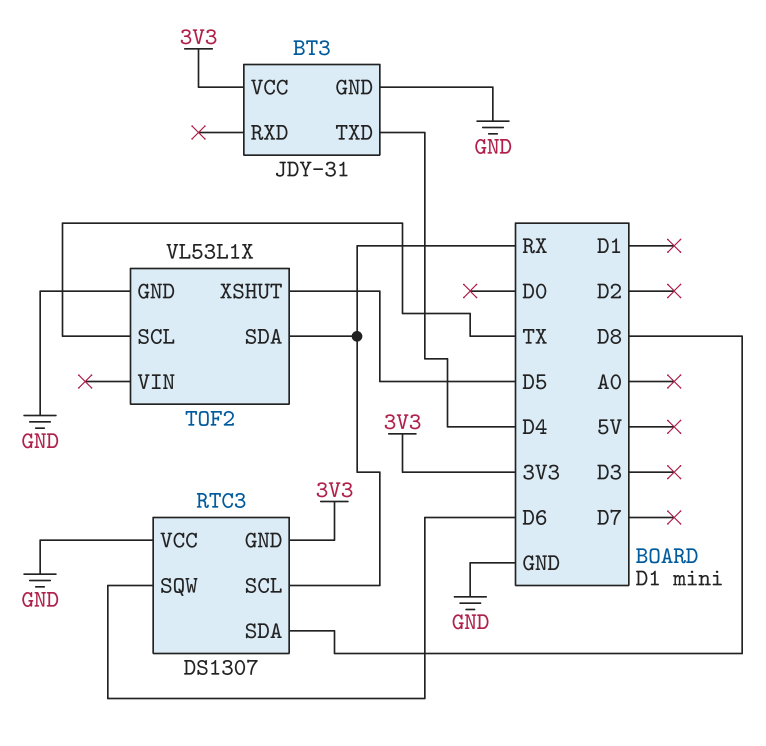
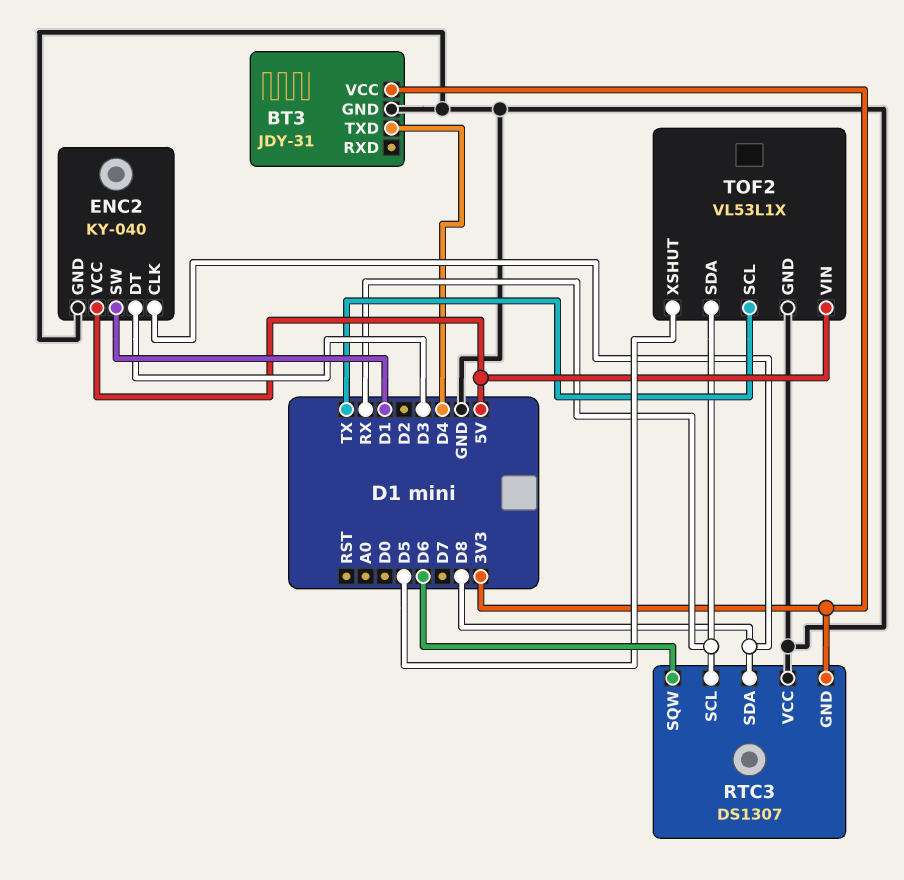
ENC2: none -> KY-040
ENC2 pin CLK: none -> D8
ENC2 pin DT: none -> D3
ENC2 pin GND: none -> GND
ENC2 pin SW: none -> D1
ENC2 pin VCC: none -> 5V
TOF2 pin VIN: none -> 5V

